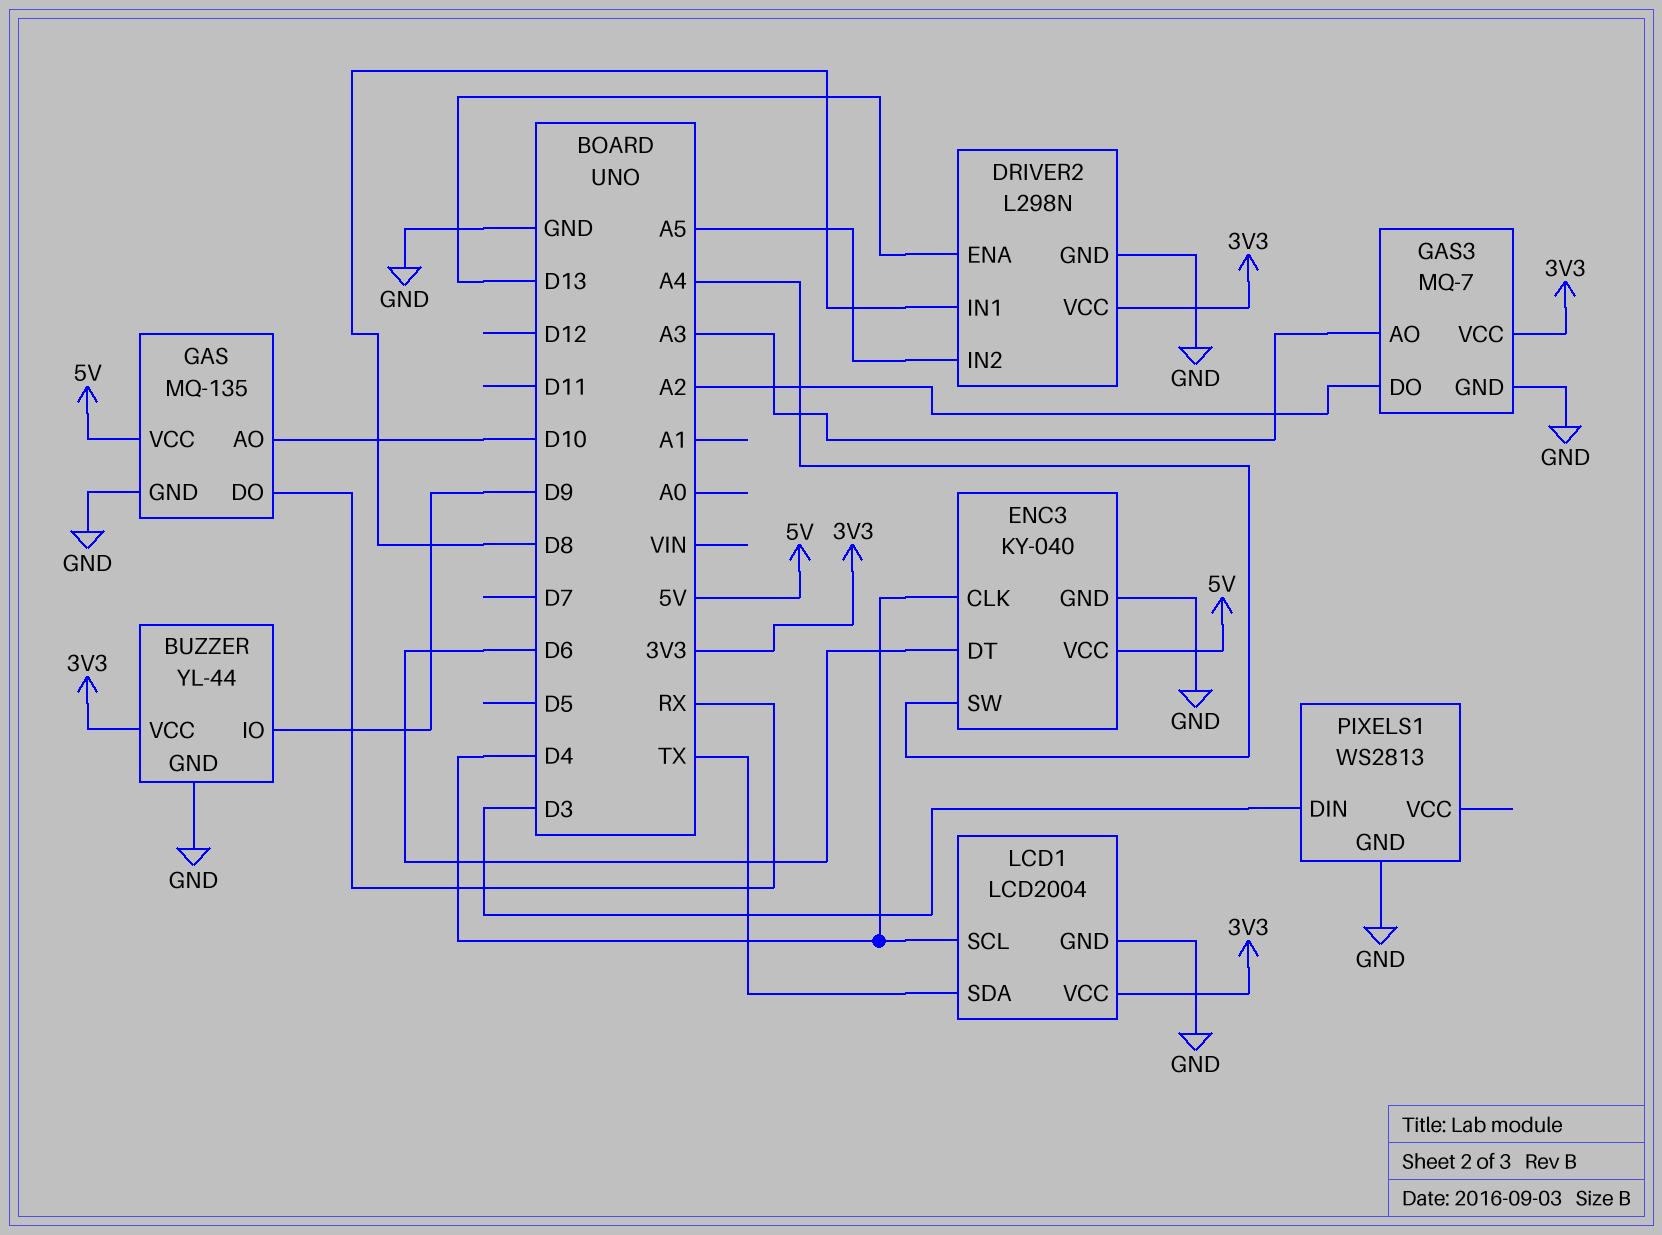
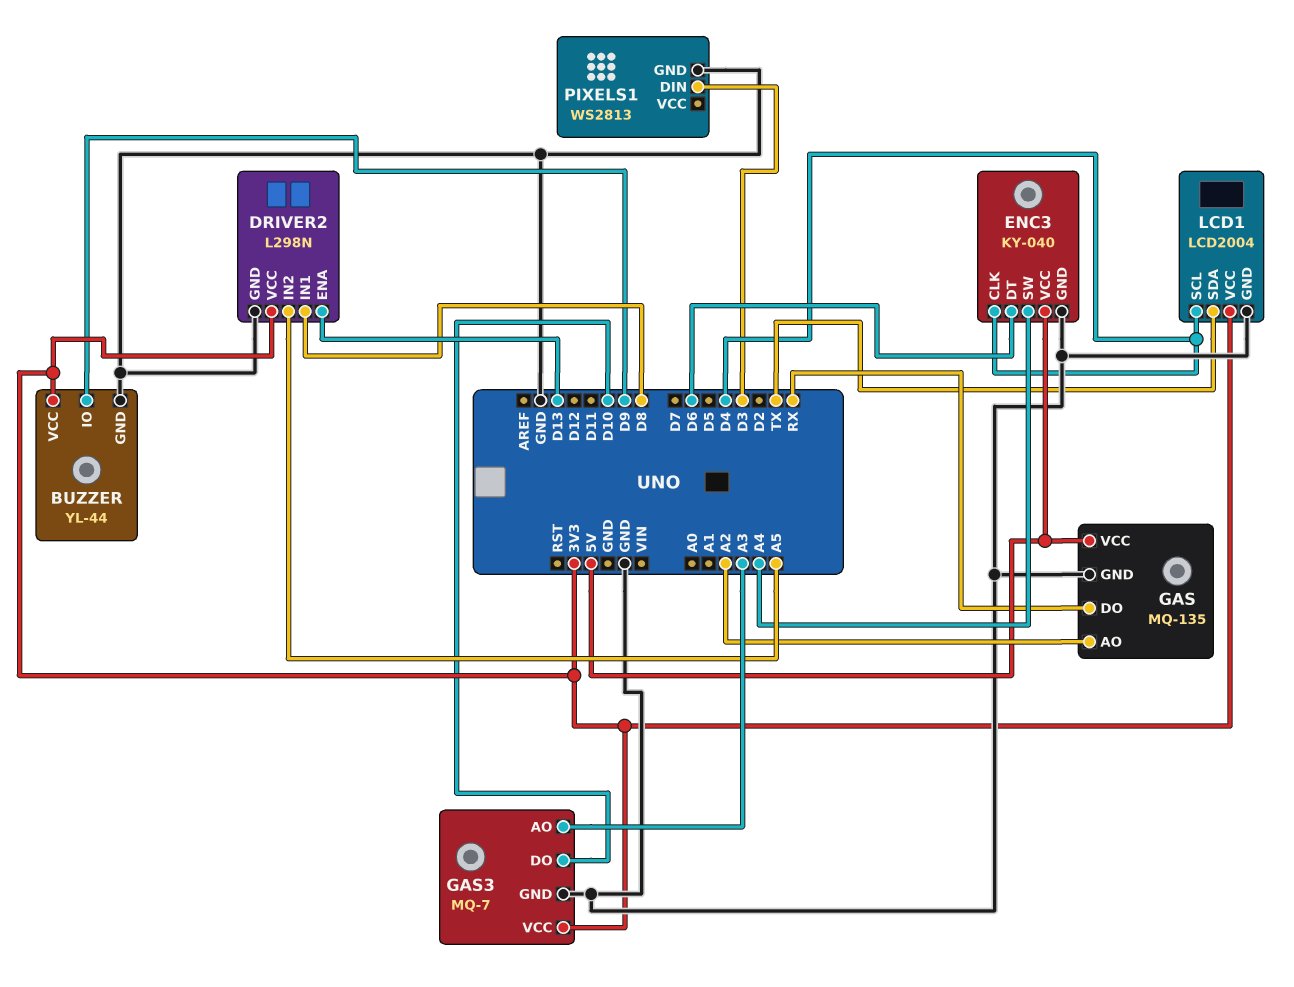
GAS pin AO: D10 -> A2
GAS3 pin DO: A2 -> D10

